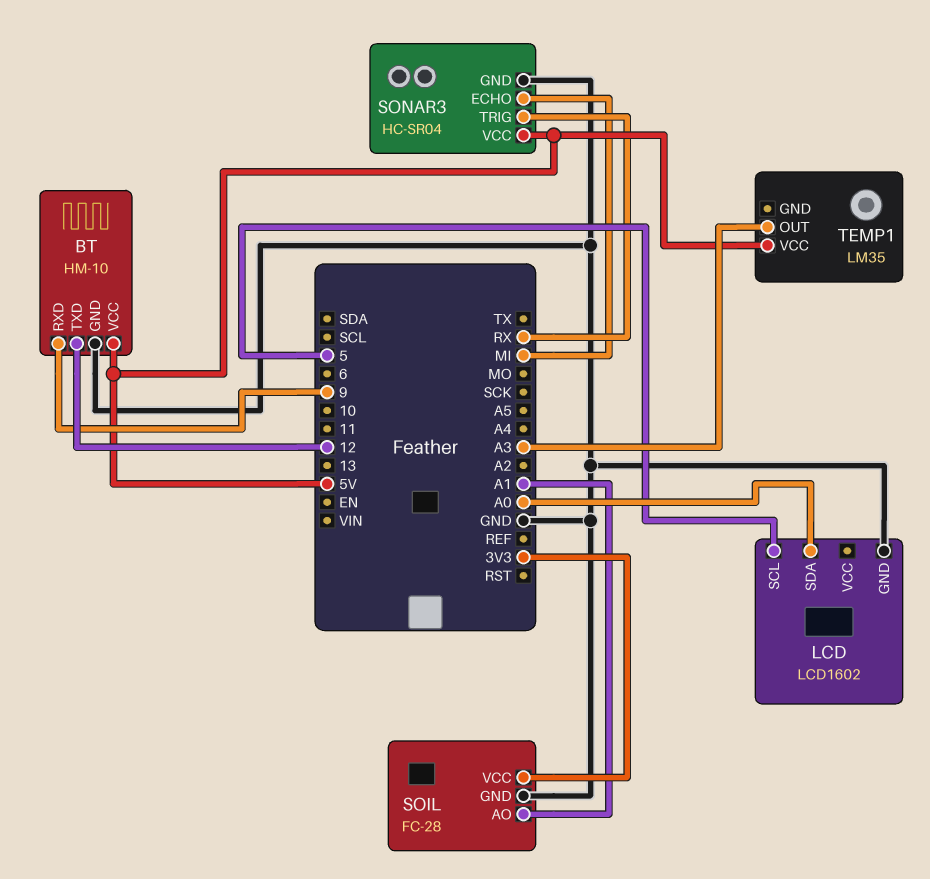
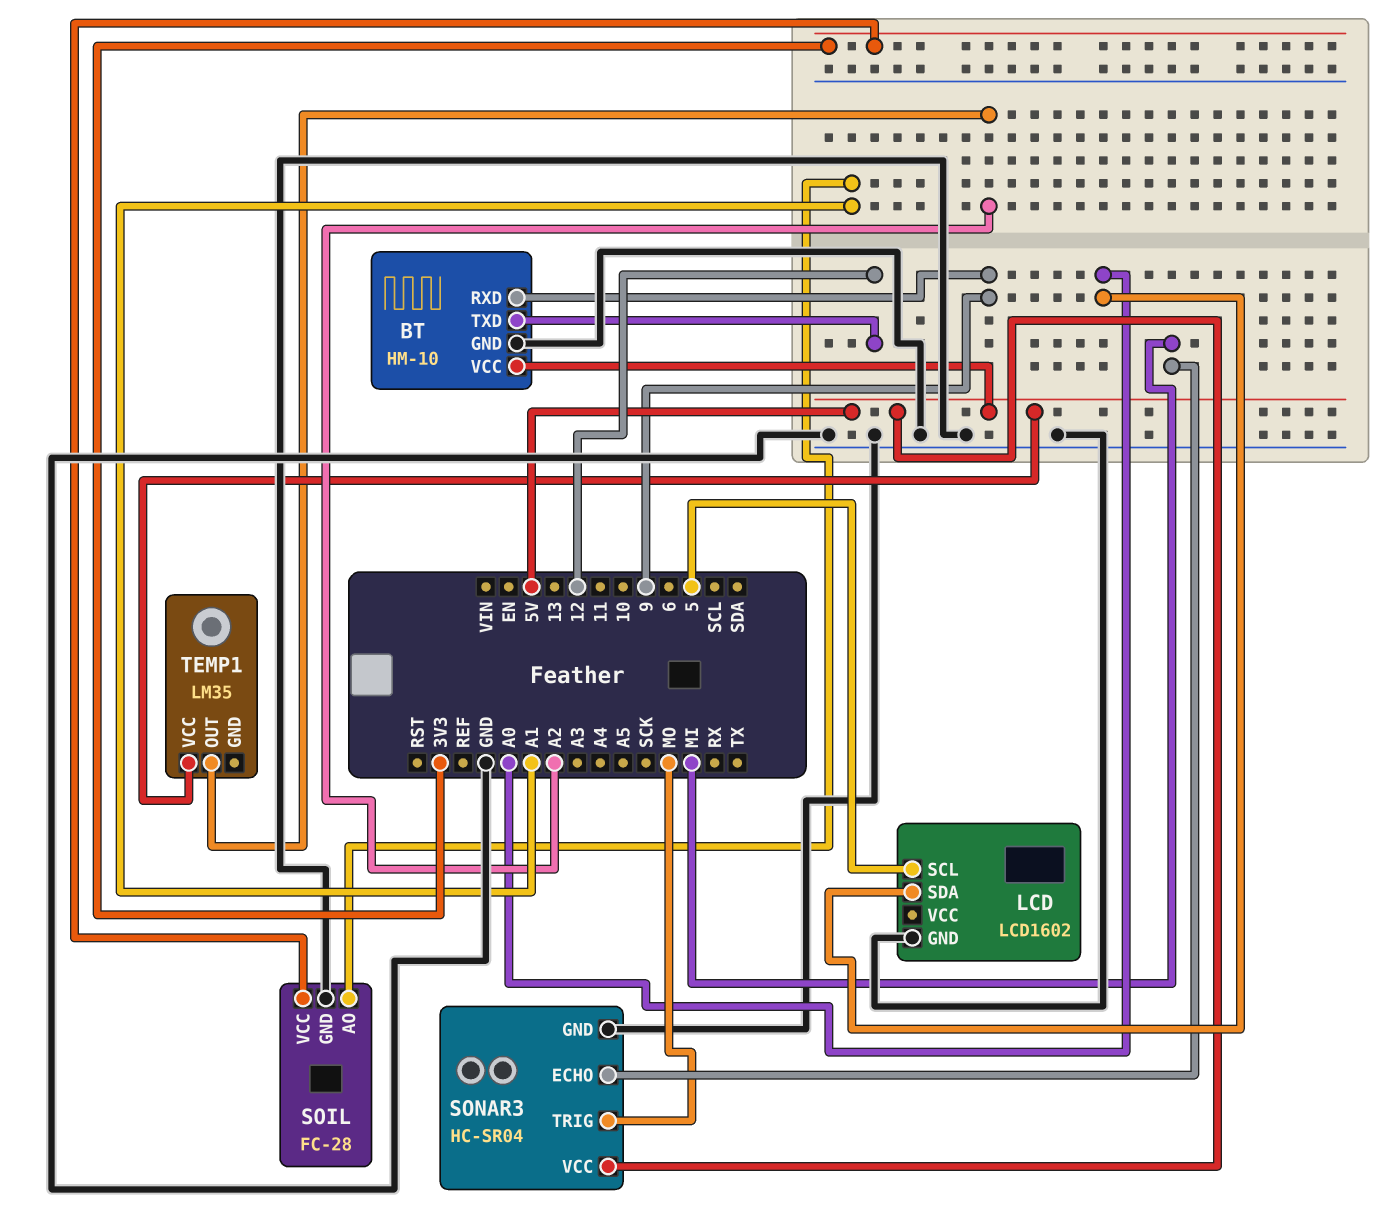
SONAR3 pin TRIG: RX -> MO
TEMP1 pin OUT: A3 -> A2

